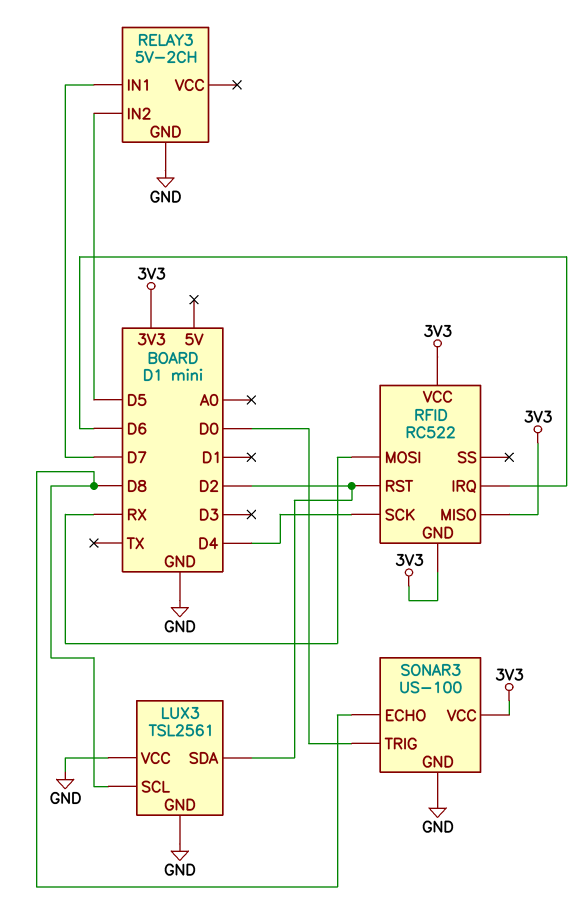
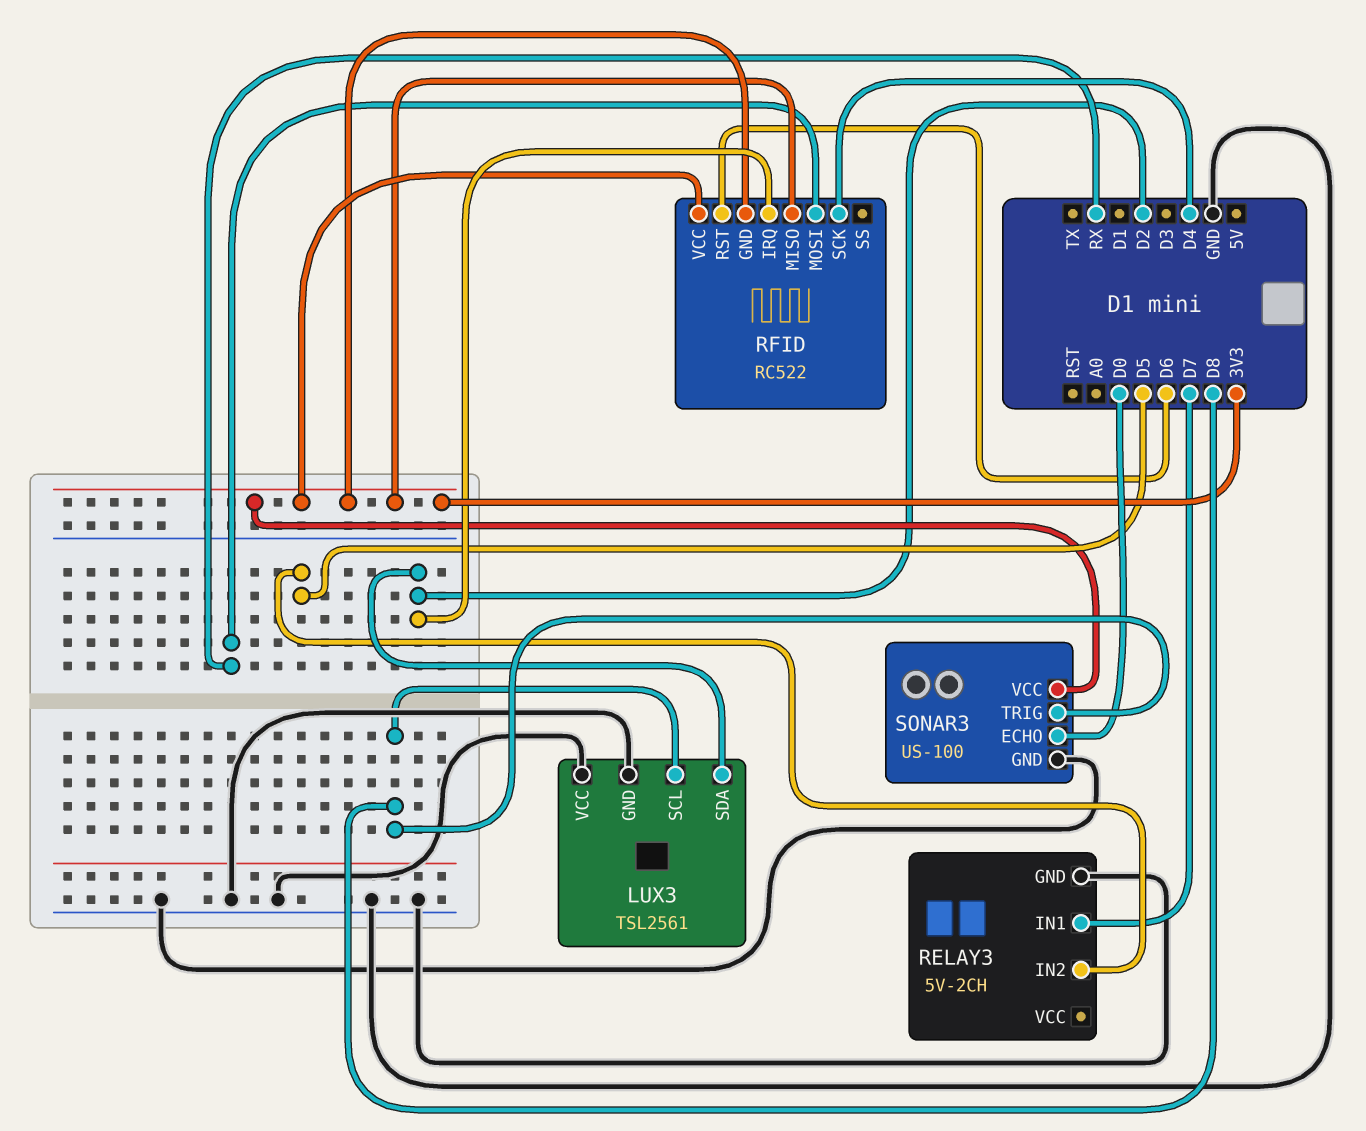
RFID pin IRQ: D6 -> D2
RFID pin RST: D2 -> D6
SONAR3 pin ECHO: D8 -> D0
SONAR3 pin TRIG: D0 -> D8

